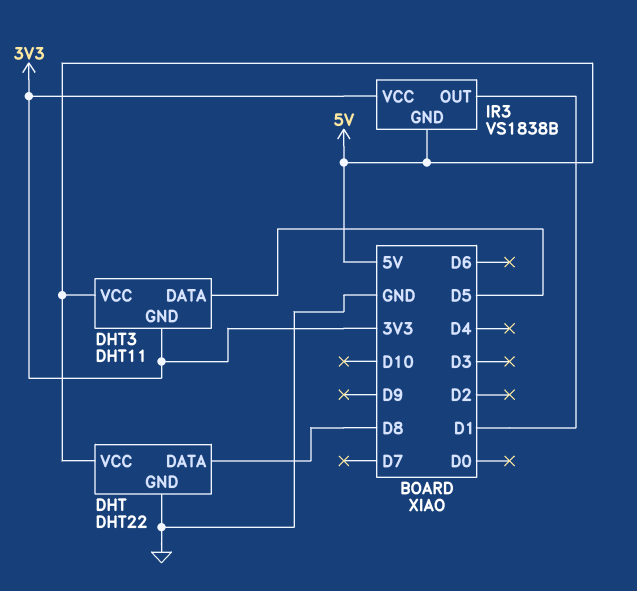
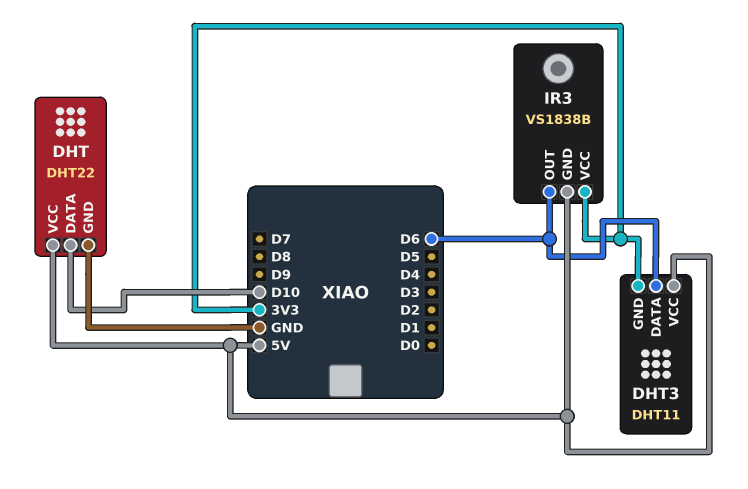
DHT pin DATA: D8 -> D10
DHT3 pin DATA: D5 -> D6
IR3 pin OUT: D1 -> D6

